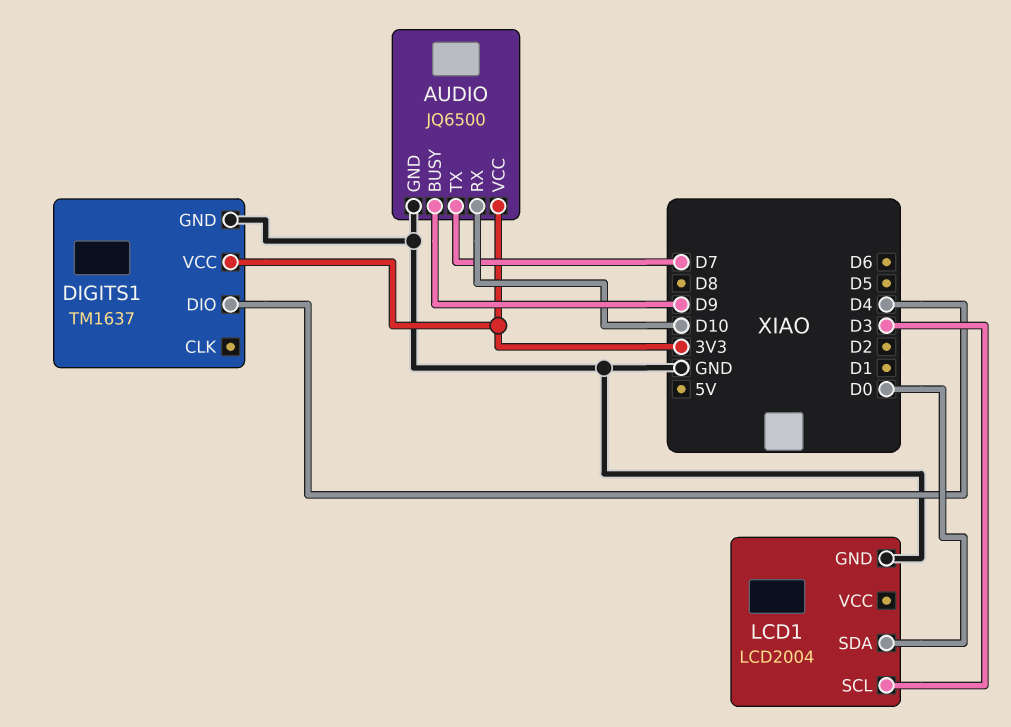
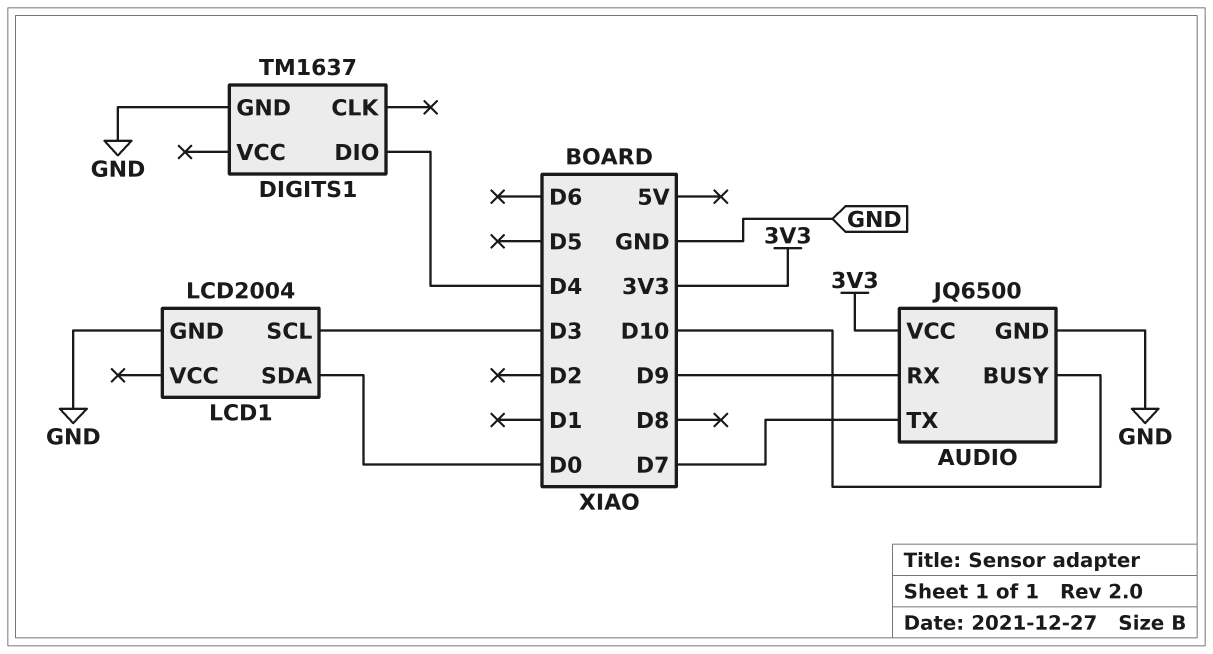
AUDIO pin BUSY: D9 -> D10
AUDIO pin RX: D10 -> D9
DIGITS1 pin VCC: 3V3 -> none

